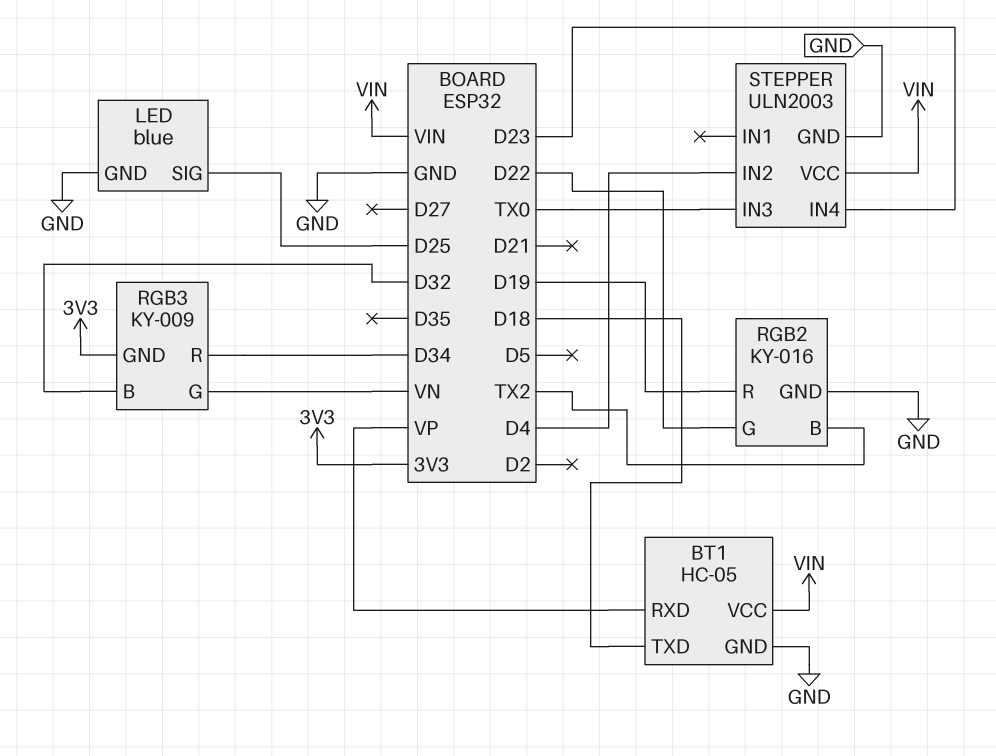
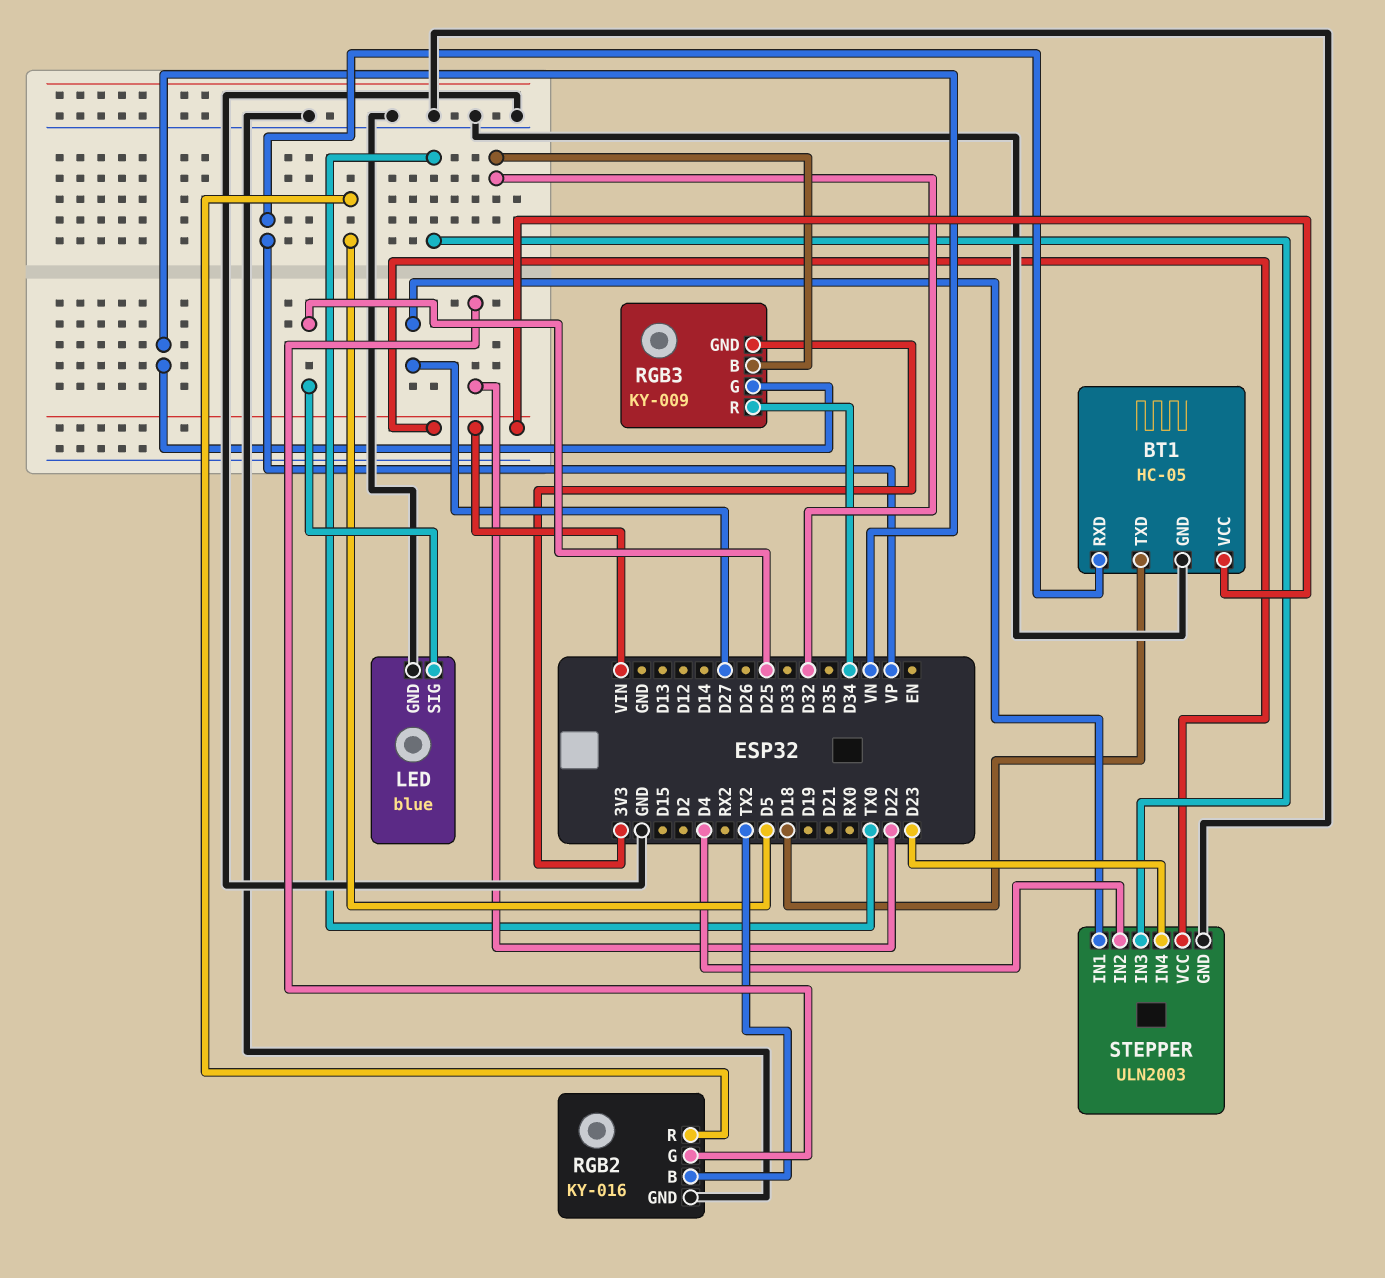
RGB2 pin R: D19 -> D5
STEPPER pin IN1: none -> D27

